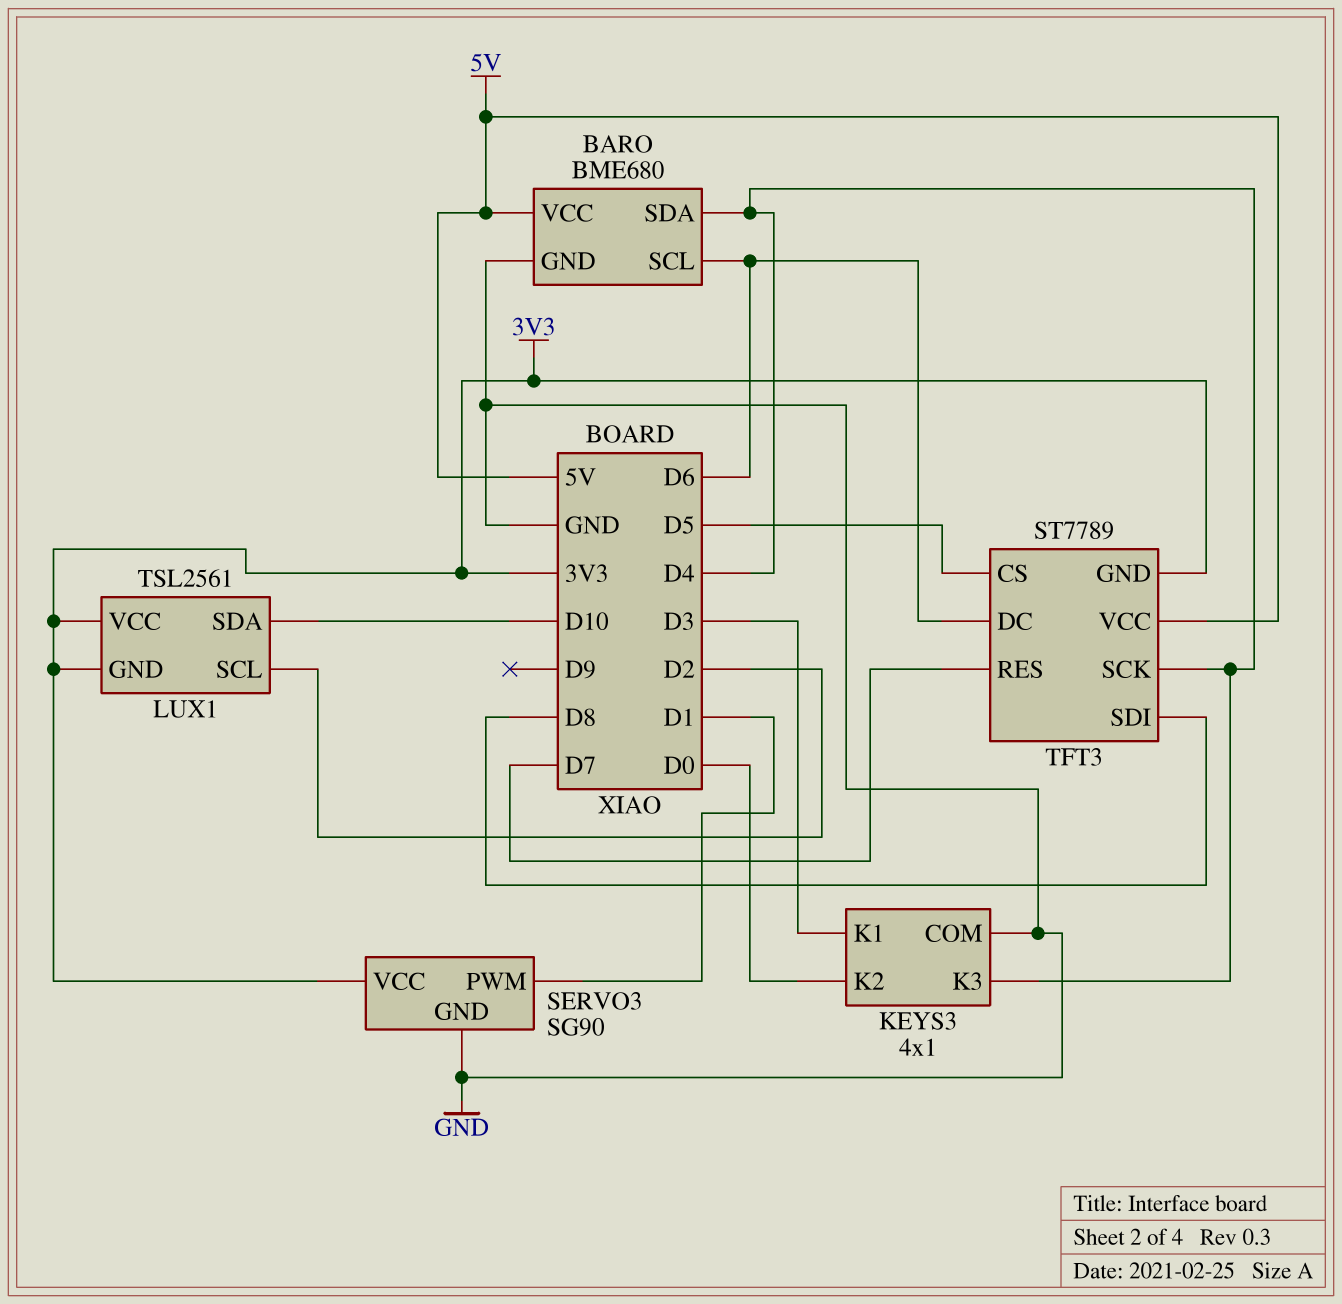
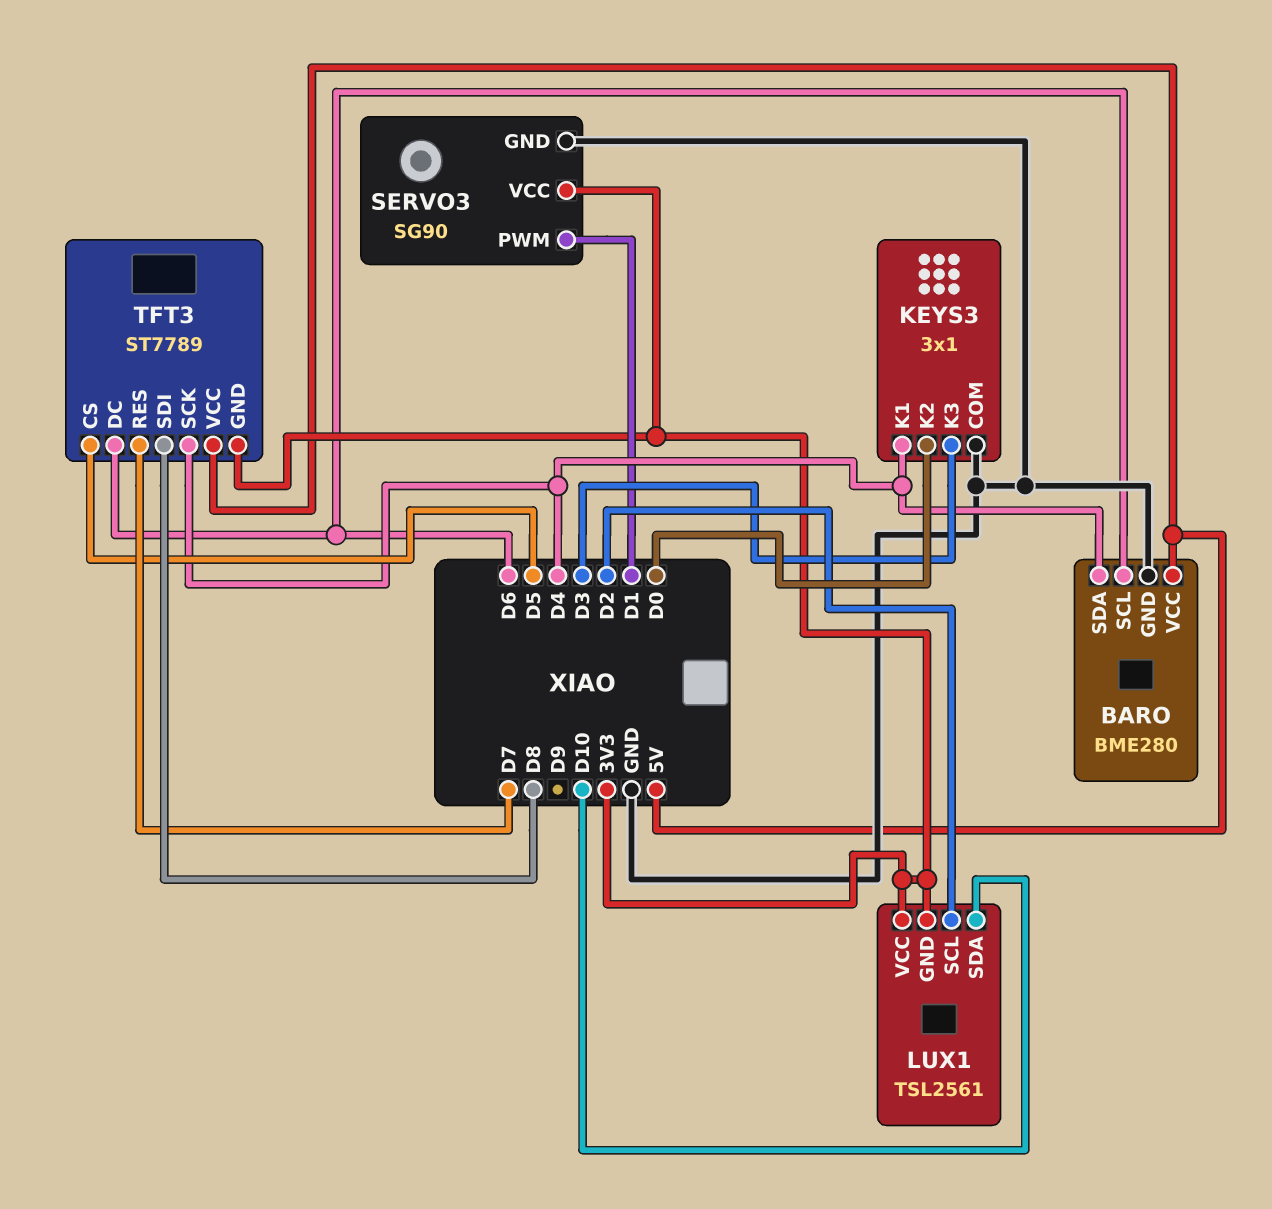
BARO: BME680 -> BME280
KEYS3: 4x1 -> 3x1
KEYS3 pin K1: D3 -> D4
KEYS3 pin K3: D4 -> D3

